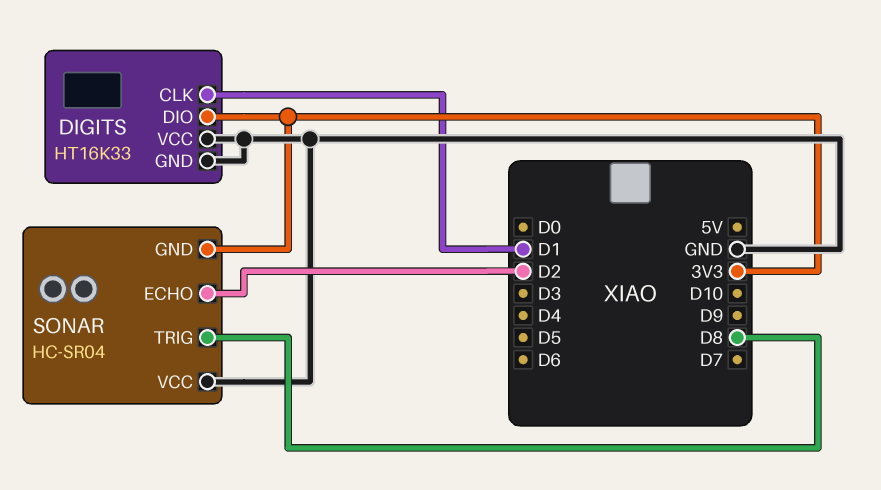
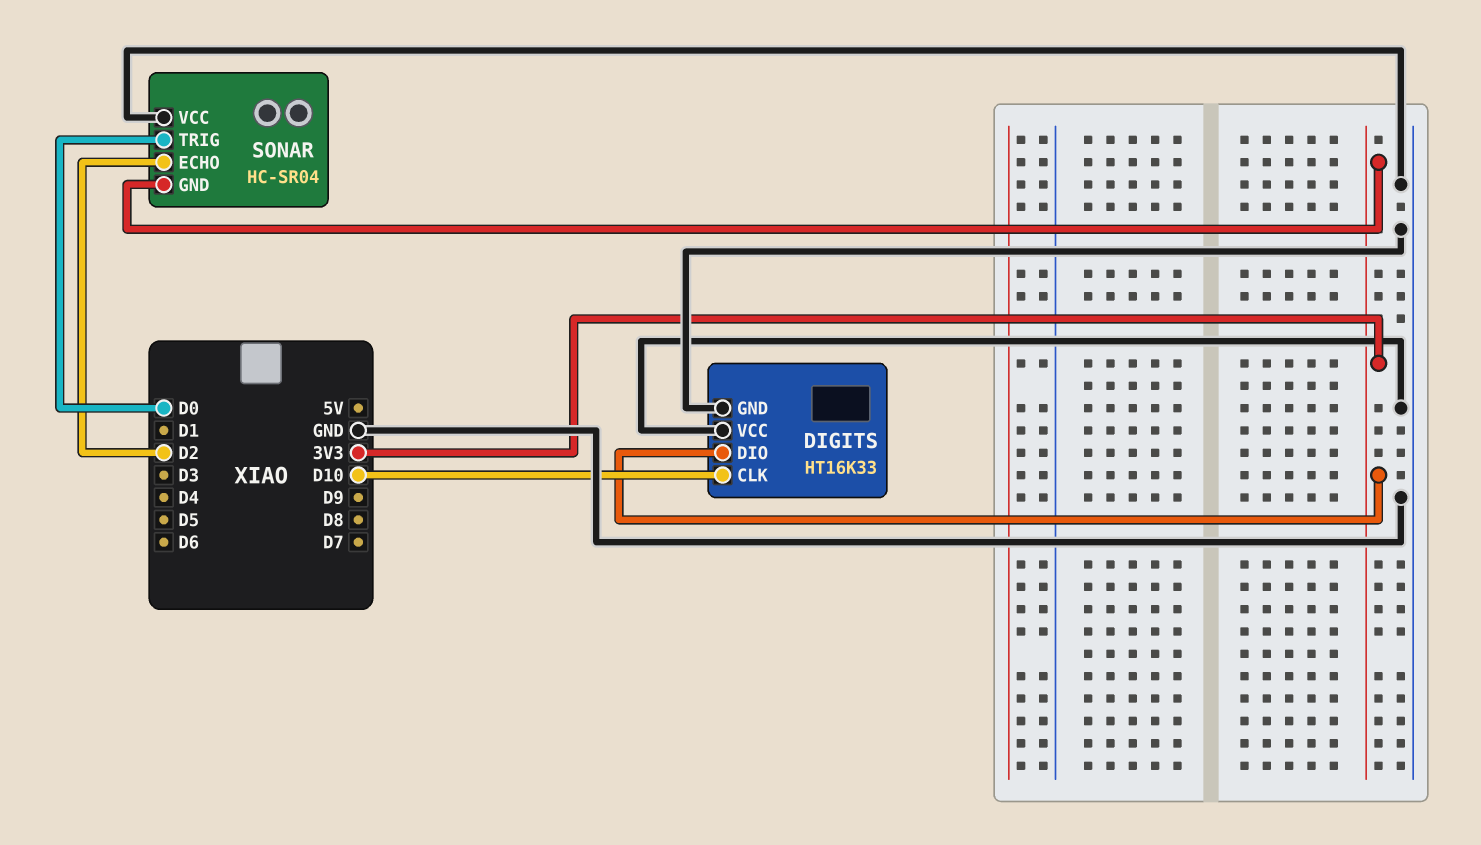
DIGITS pin CLK: D1 -> D10
SONAR pin TRIG: D8 -> D0

